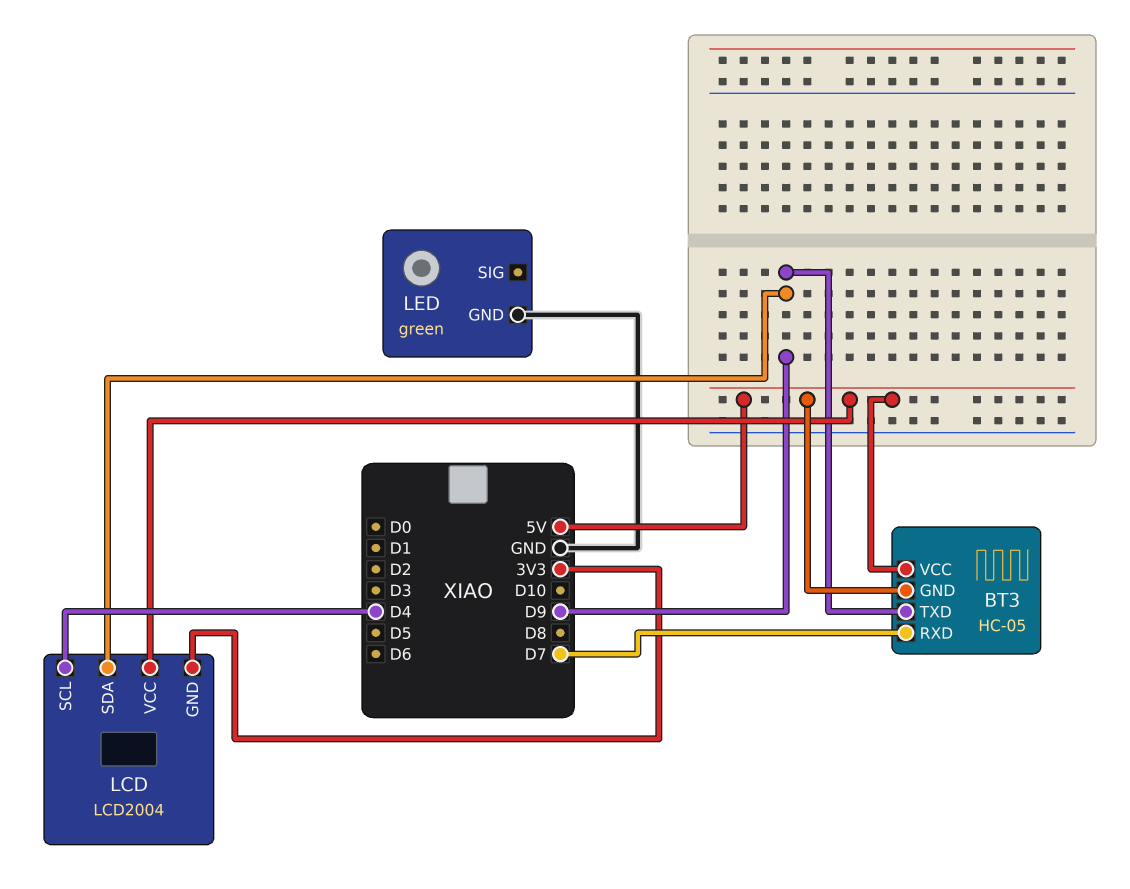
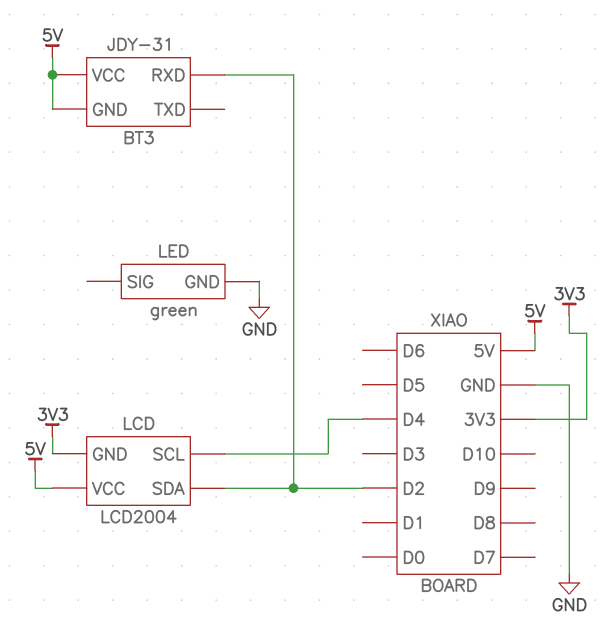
BT3: HC-05 -> JDY-31
BT3 pin RXD: D7 -> D2
BT3 pin TXD: D9 -> none
LCD pin SDA: D9 -> D2

